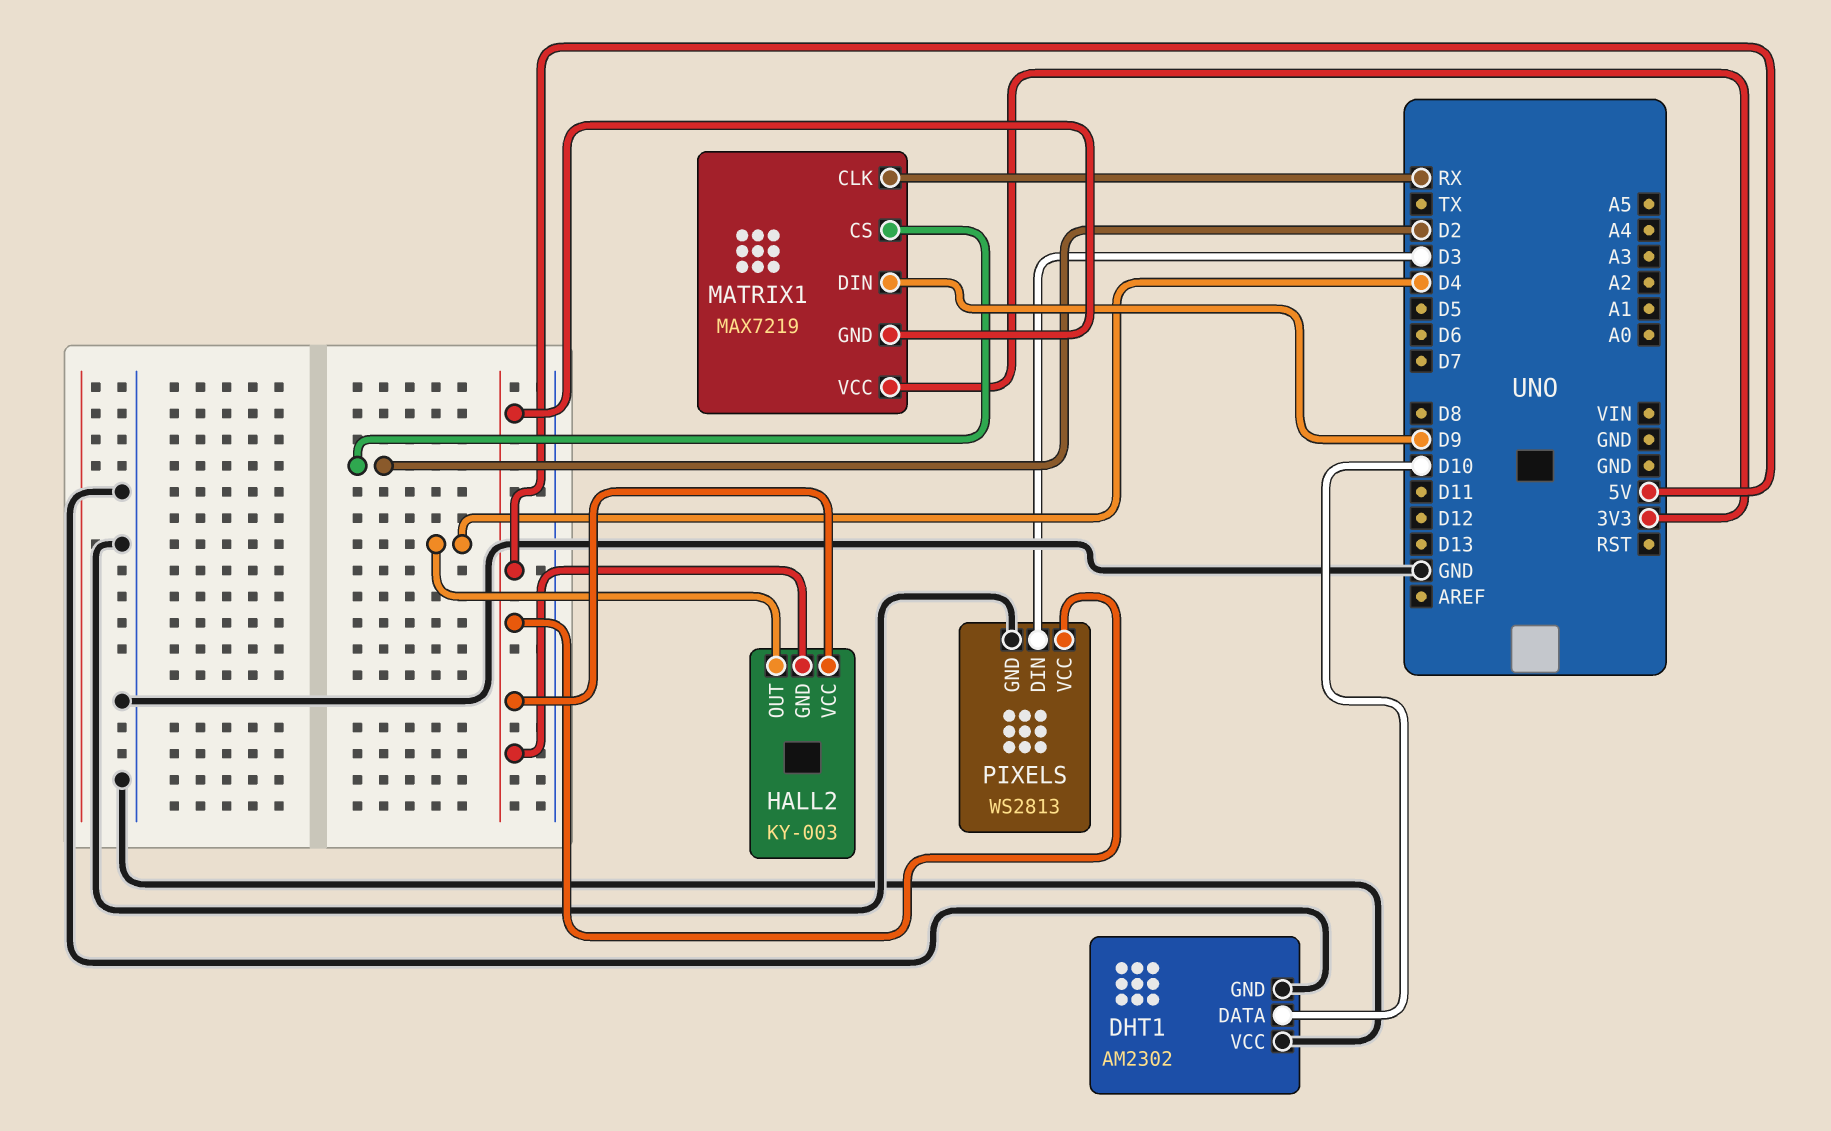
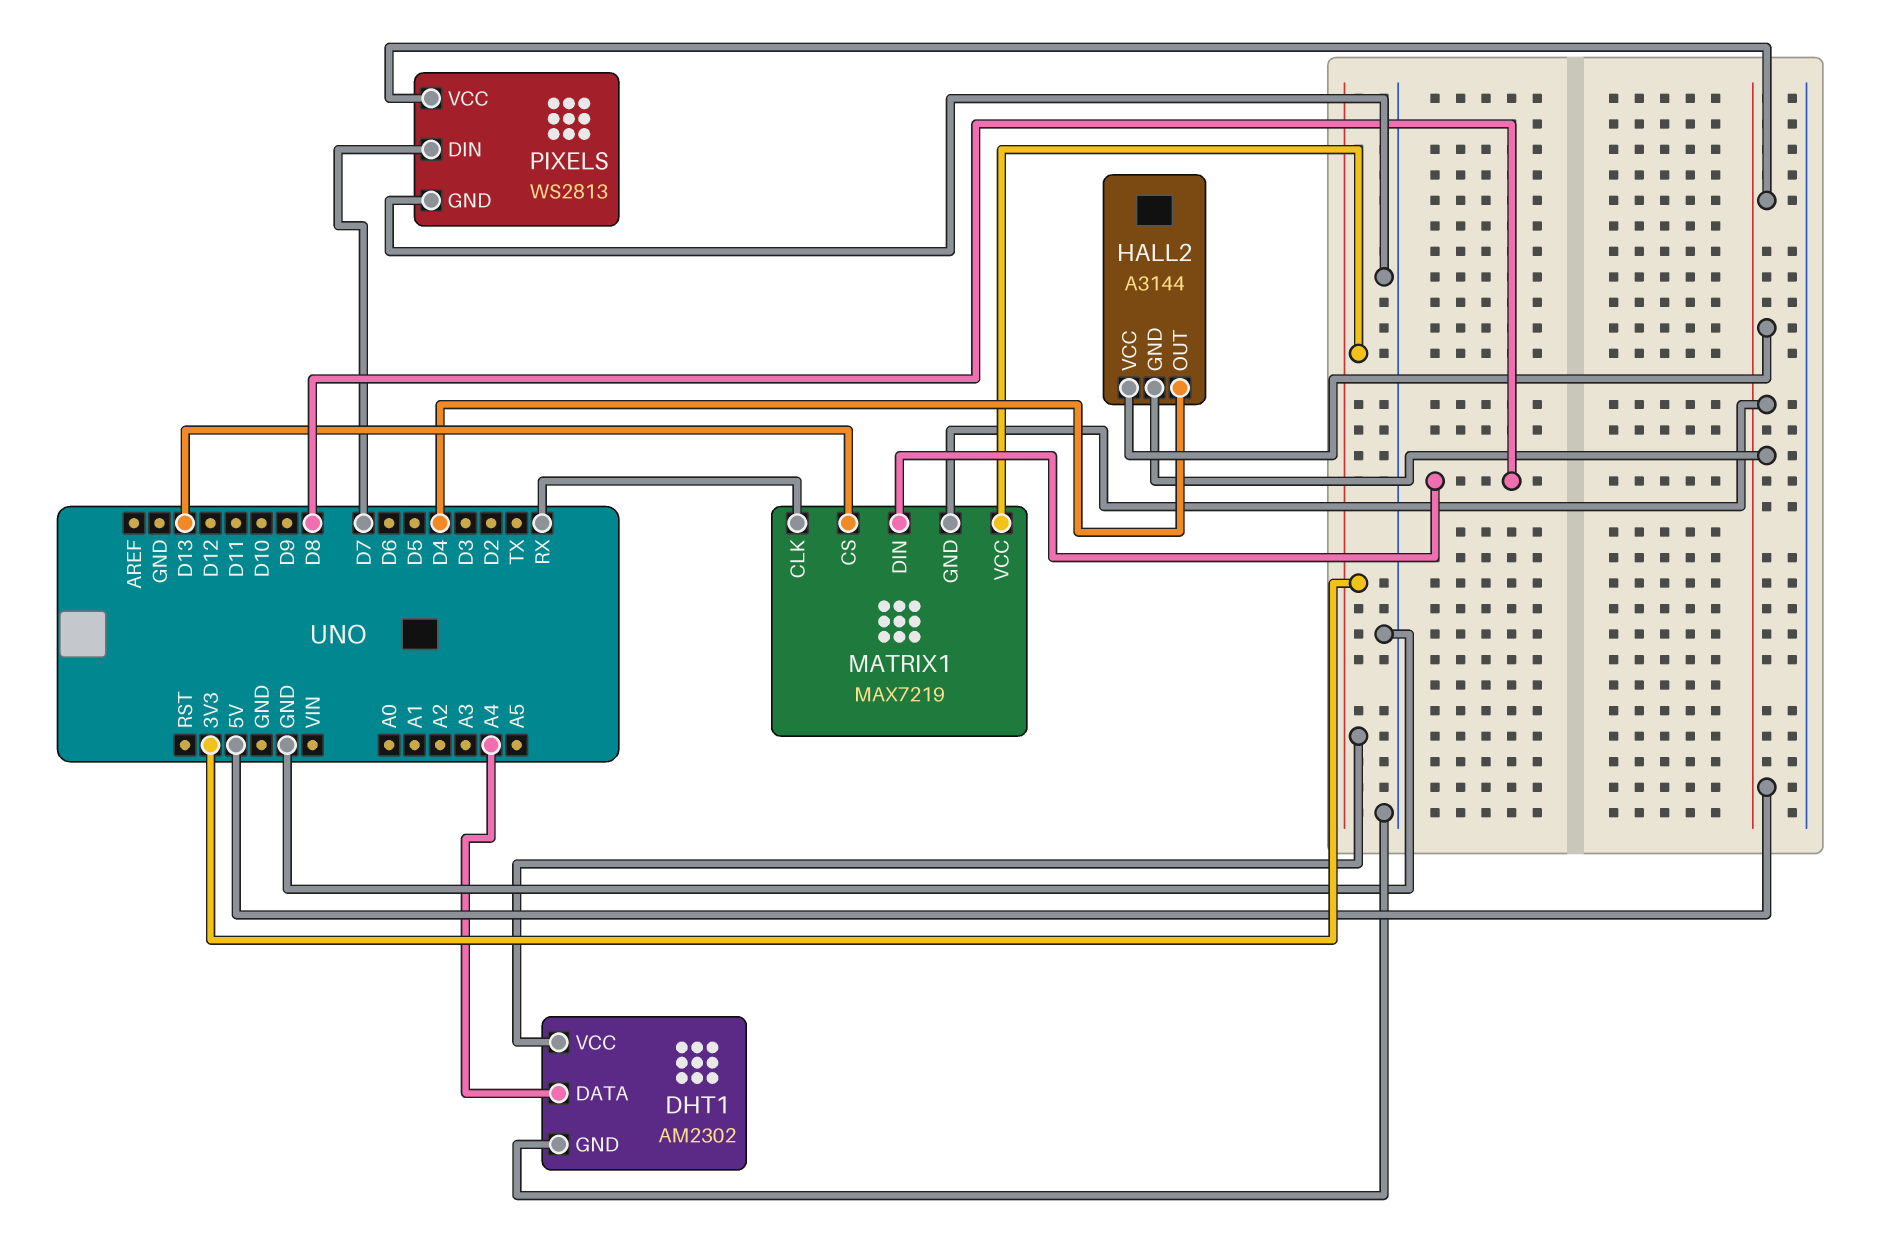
DHT1 pin DATA: D10 -> A4
DHT1 pin VCC: GND -> 3V3
HALL2: KY-003 -> A3144
MATRIX1 pin CS: D2 -> D13
MATRIX1 pin DIN: D9 -> D8
PIXELS pin DIN: D3 -> D7

